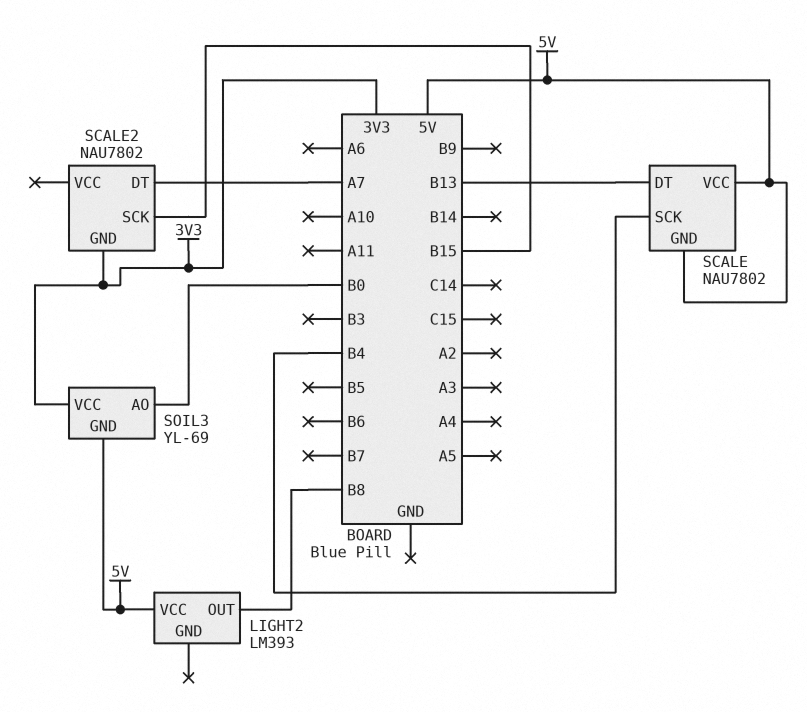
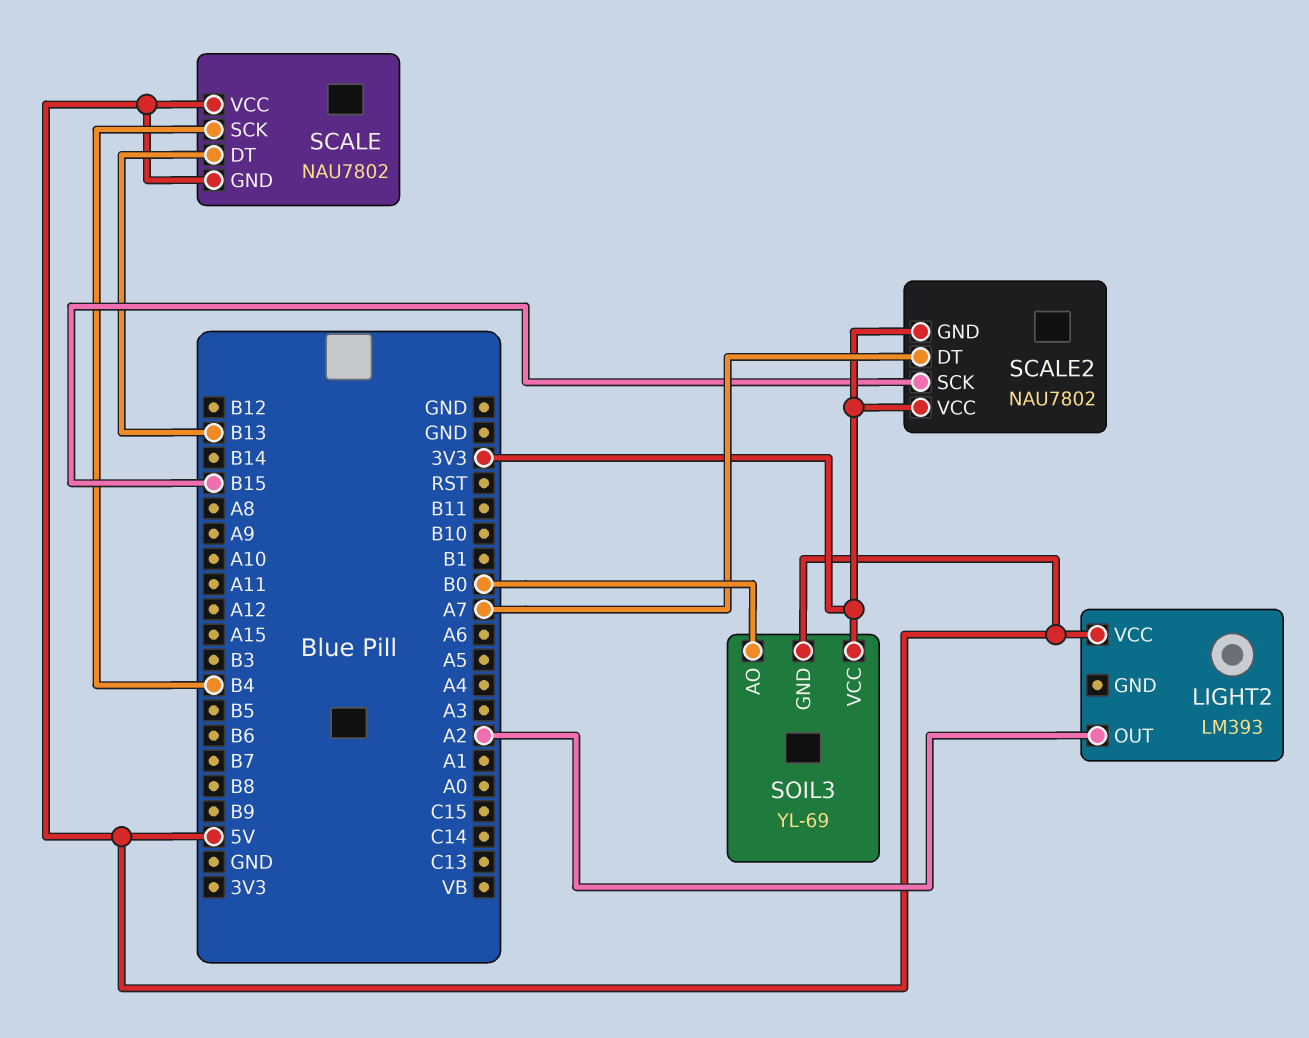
LIGHT2 pin OUT: B8 -> A2
SCALE2 pin VCC: none -> 3V3

